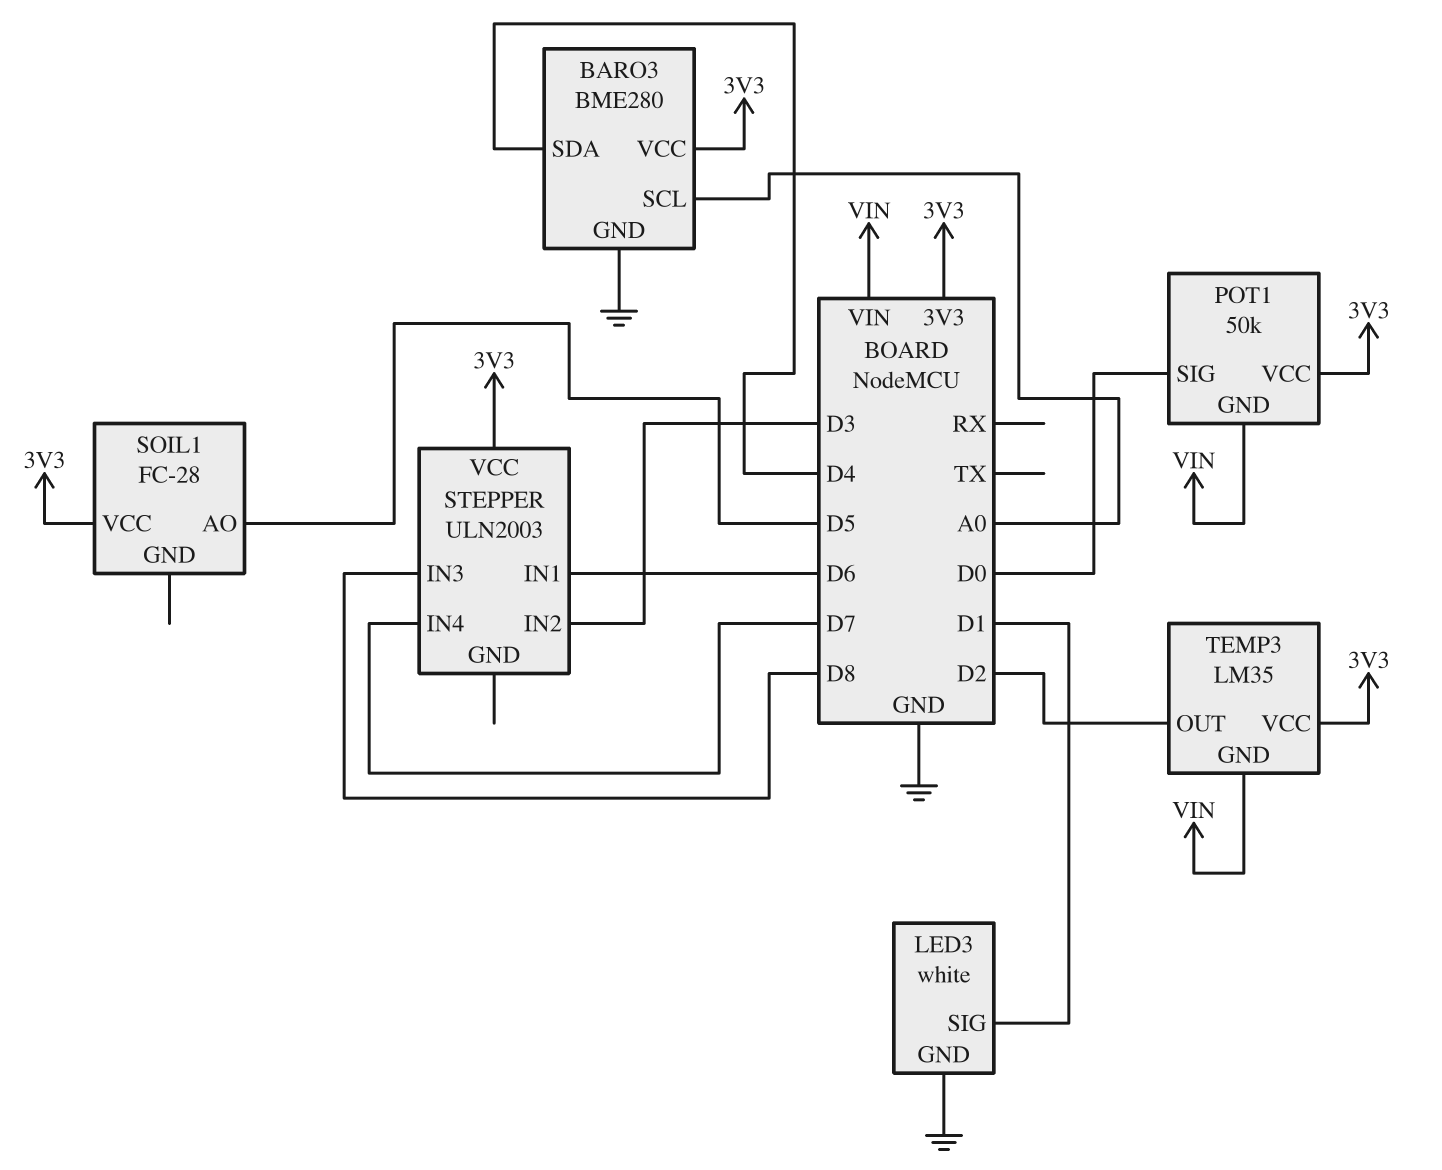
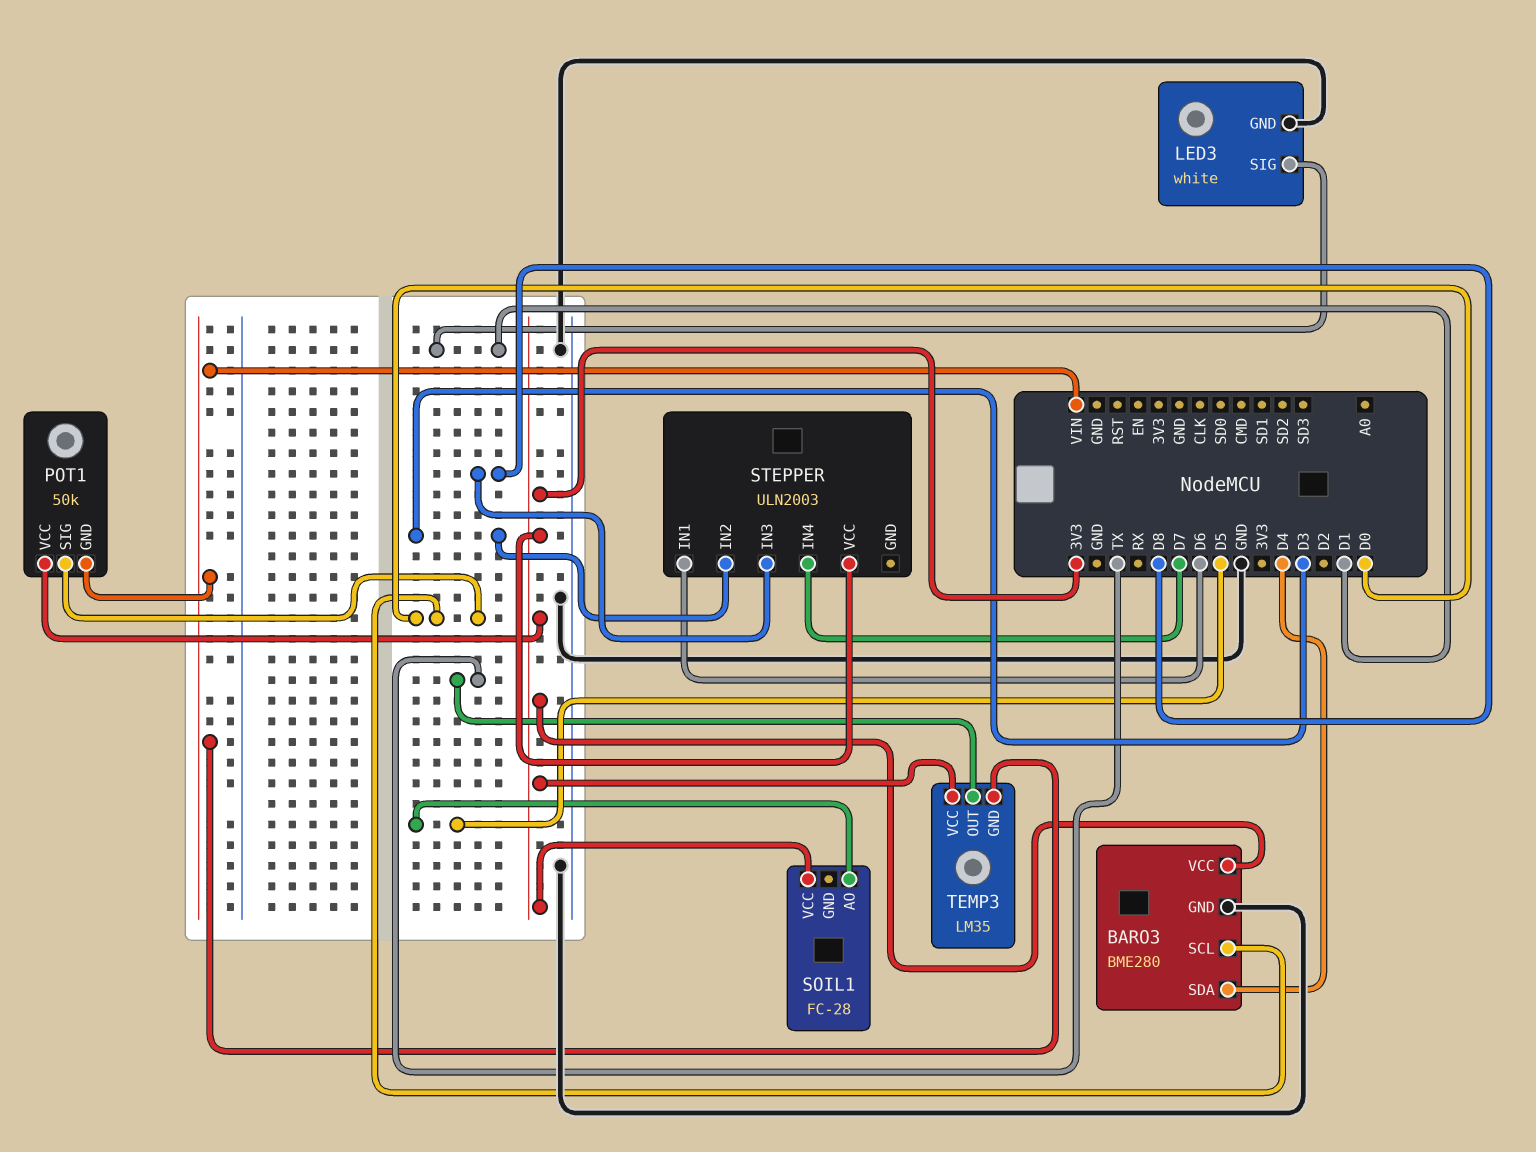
BARO3 pin SCL: A0 -> D0
TEMP3 pin OUT: D2 -> TX

